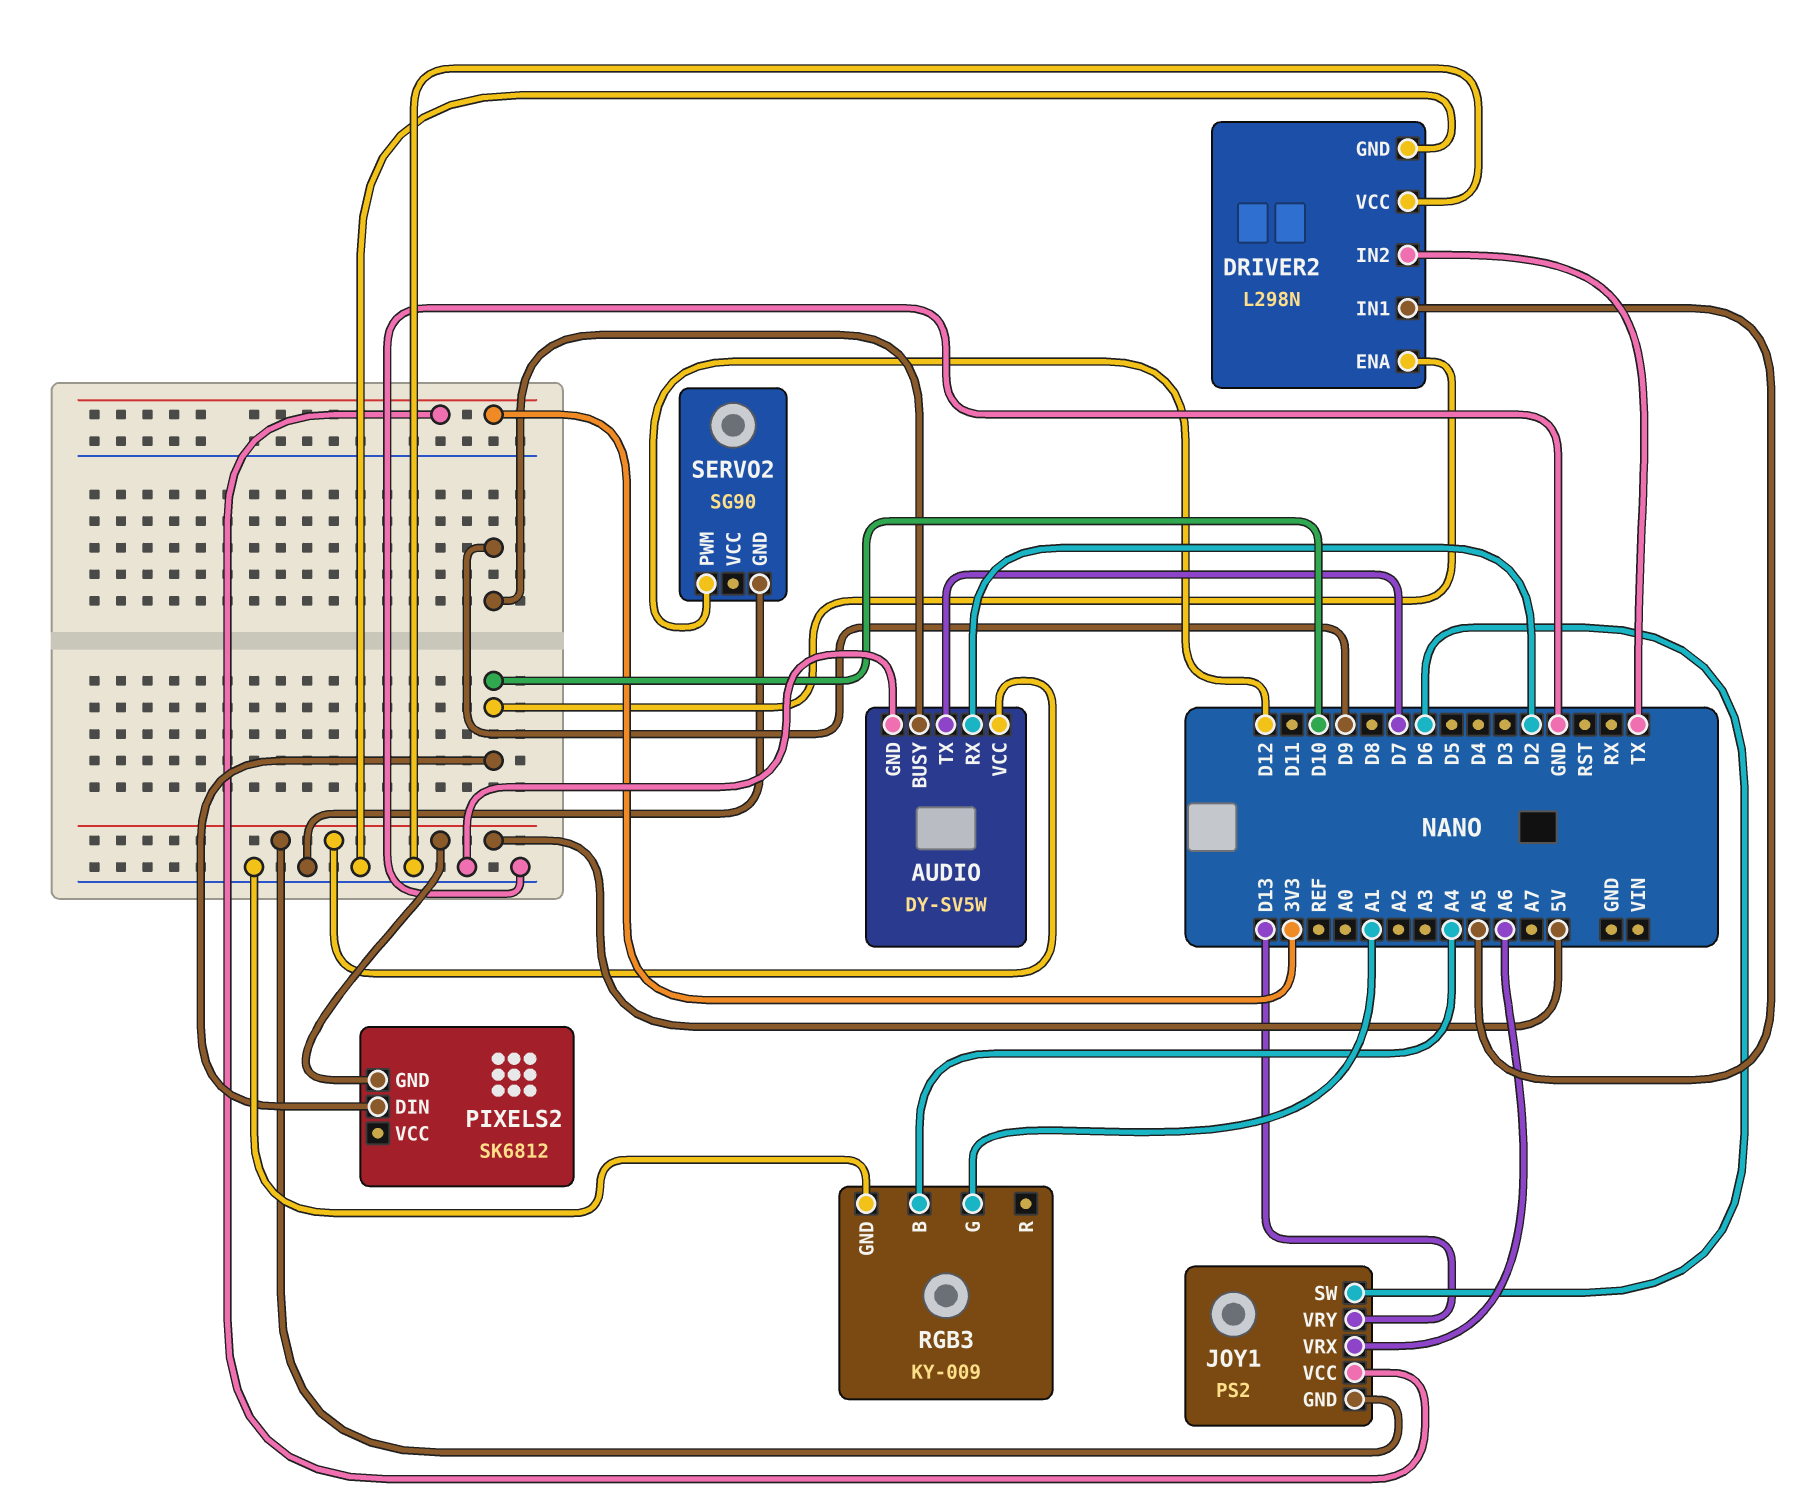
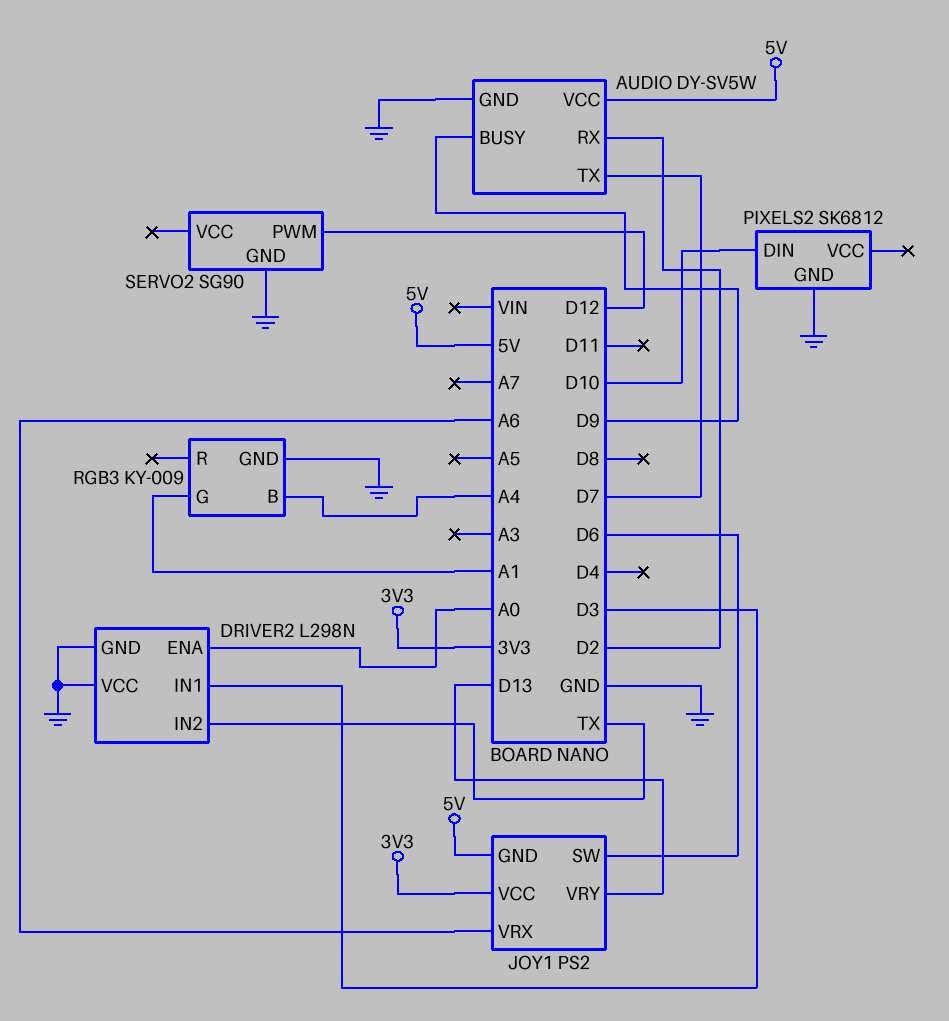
DRIVER2 pin ENA: D10 -> A0
DRIVER2 pin IN1: A5 -> D3
PIXELS2 pin GND: 5V -> GND

